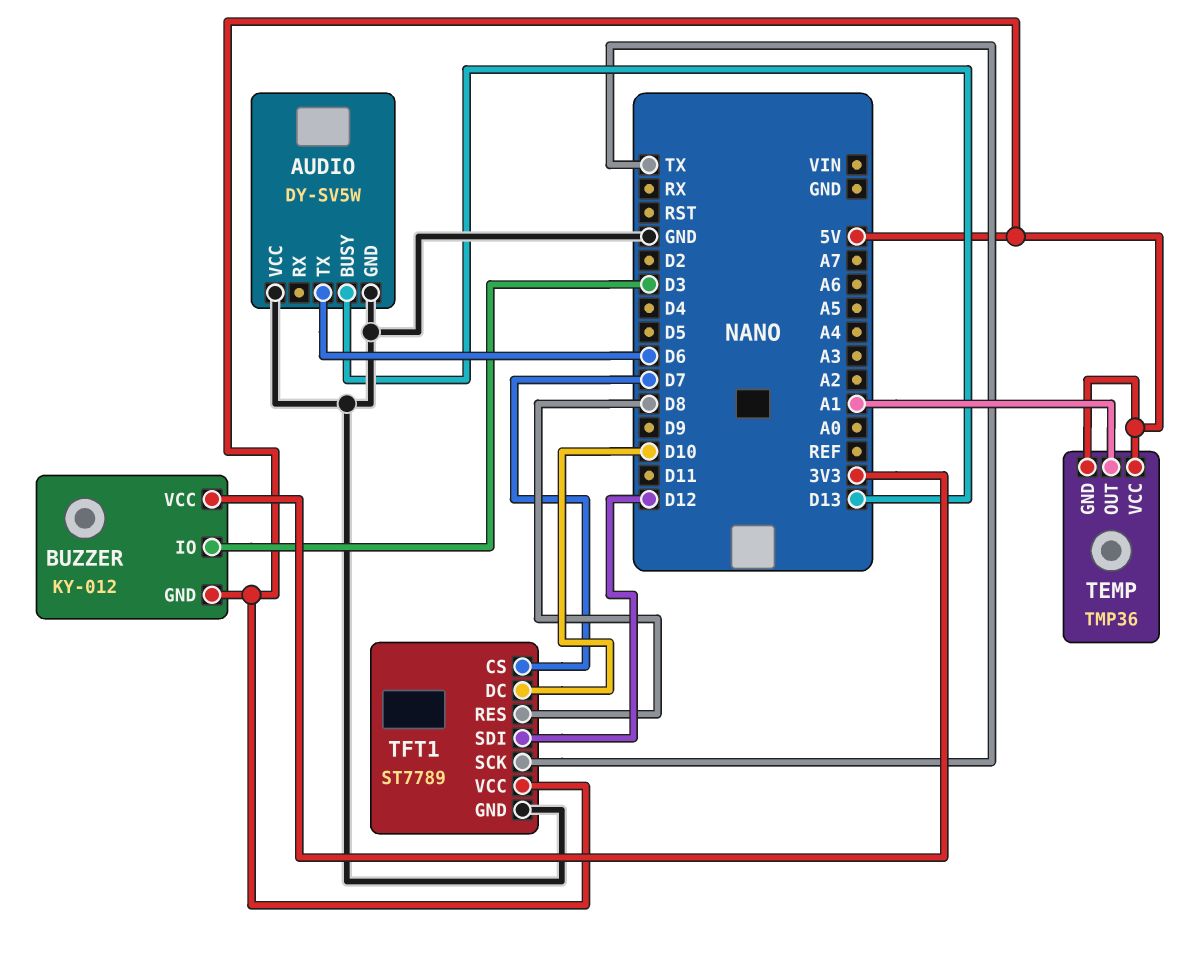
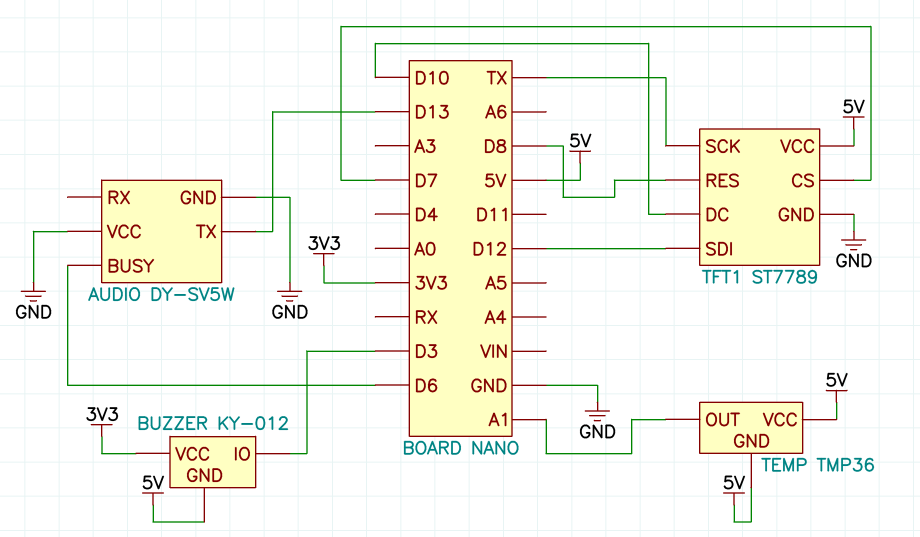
AUDIO pin BUSY: D13 -> D6
AUDIO pin TX: D6 -> D13

